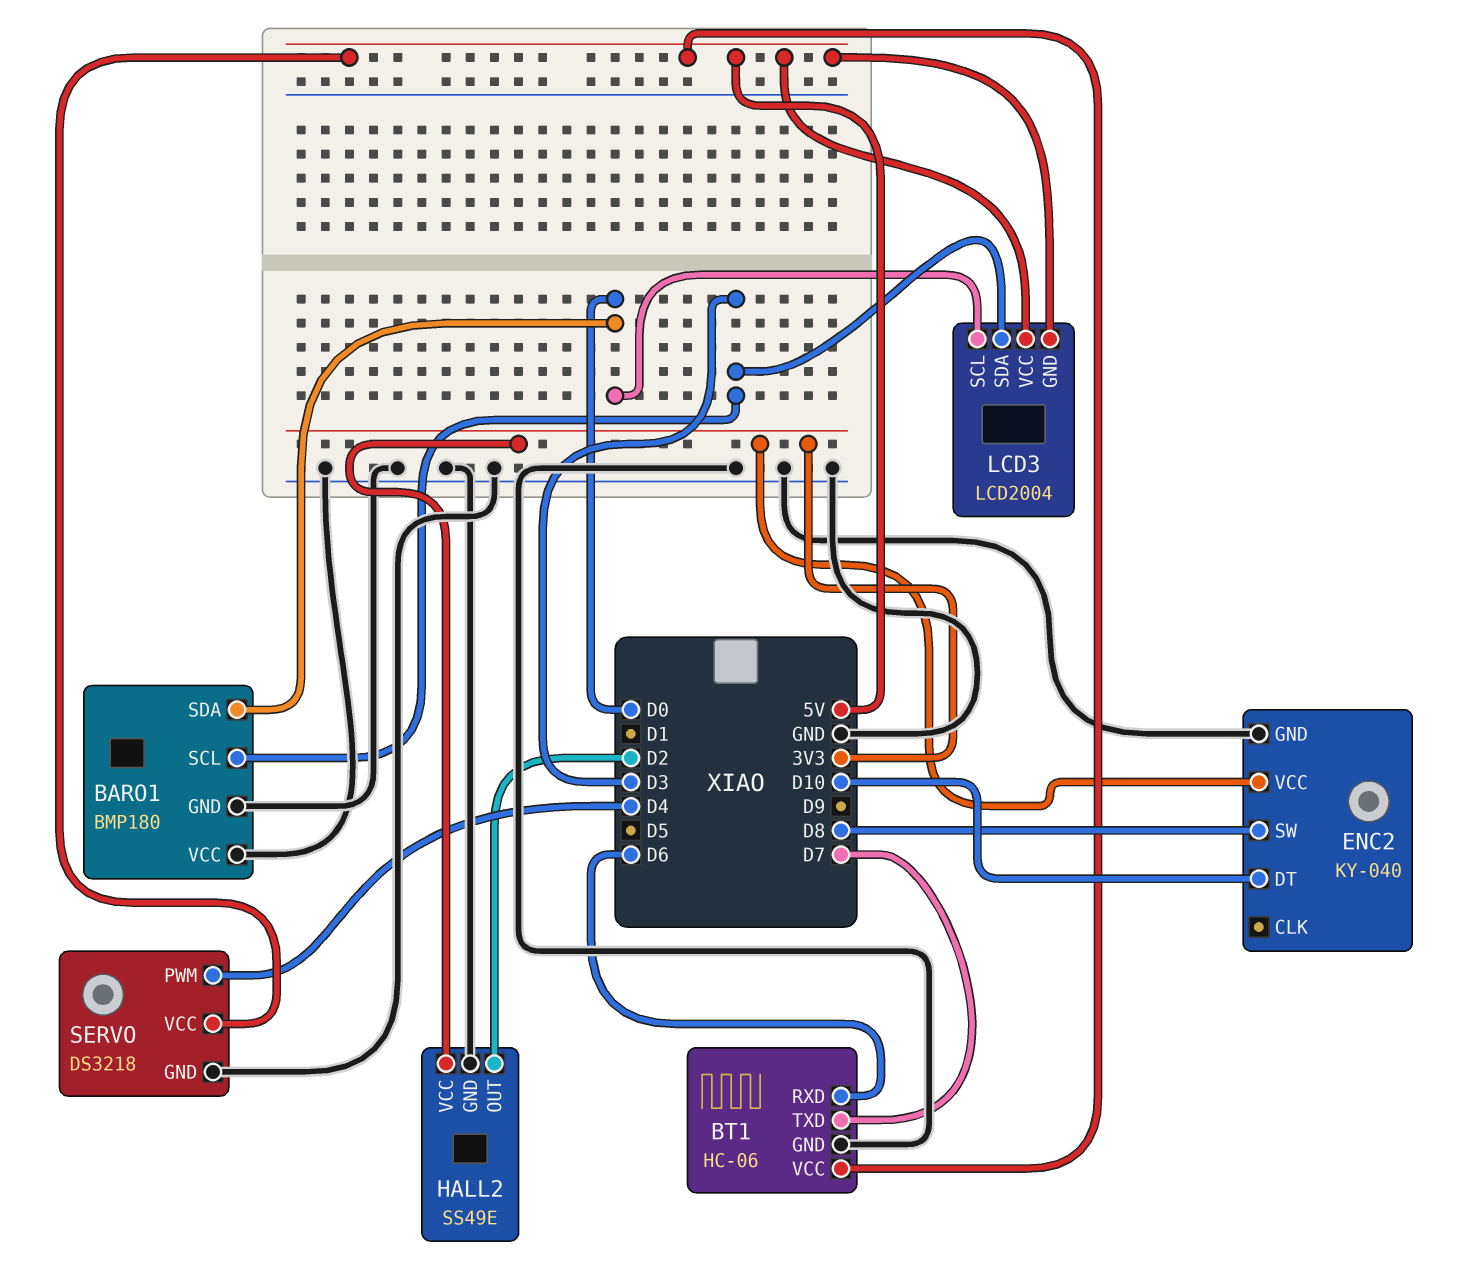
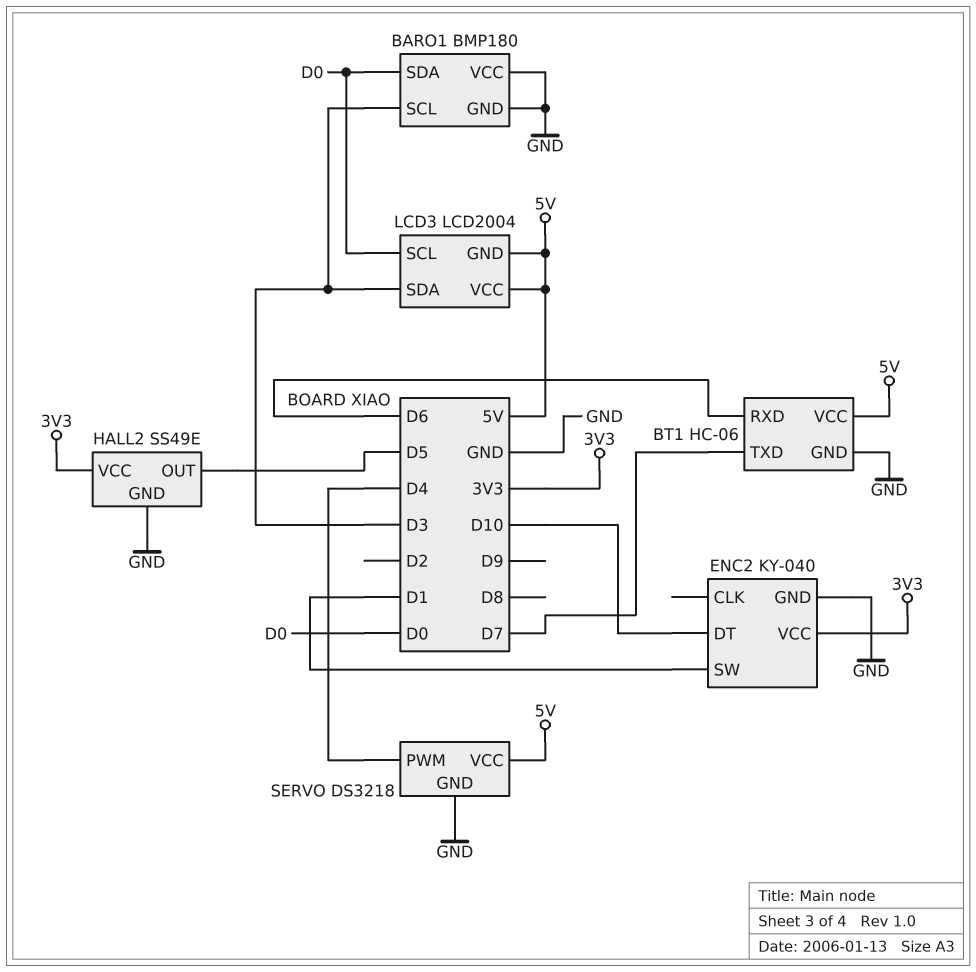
ENC2 pin SW: D8 -> D1
HALL2 pin OUT: D2 -> D5

